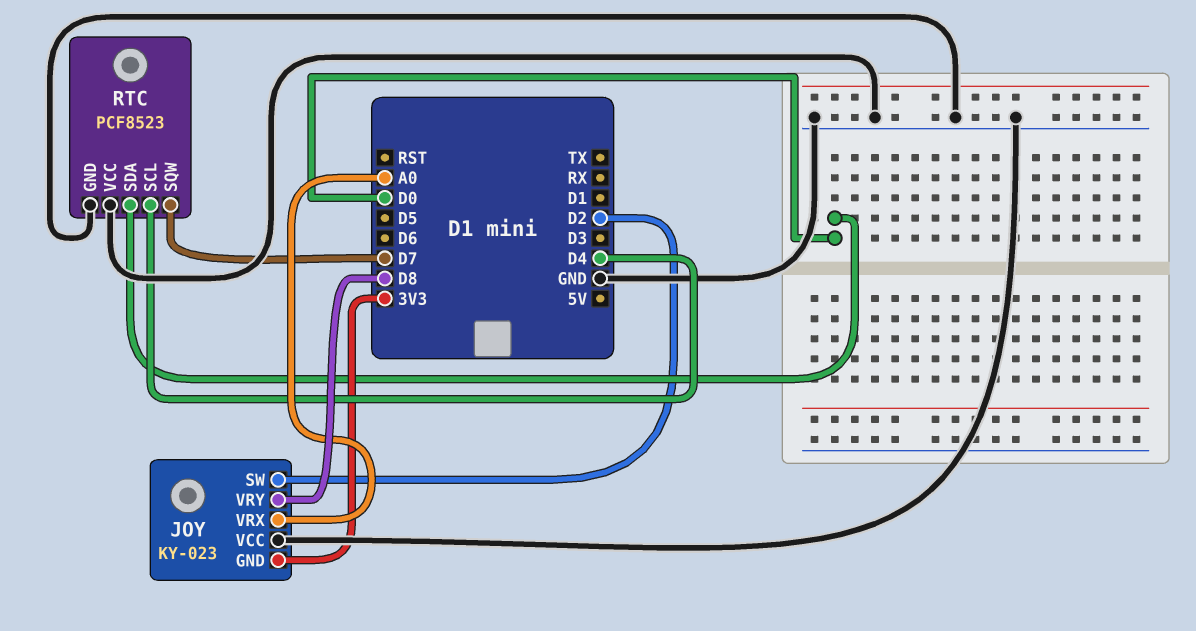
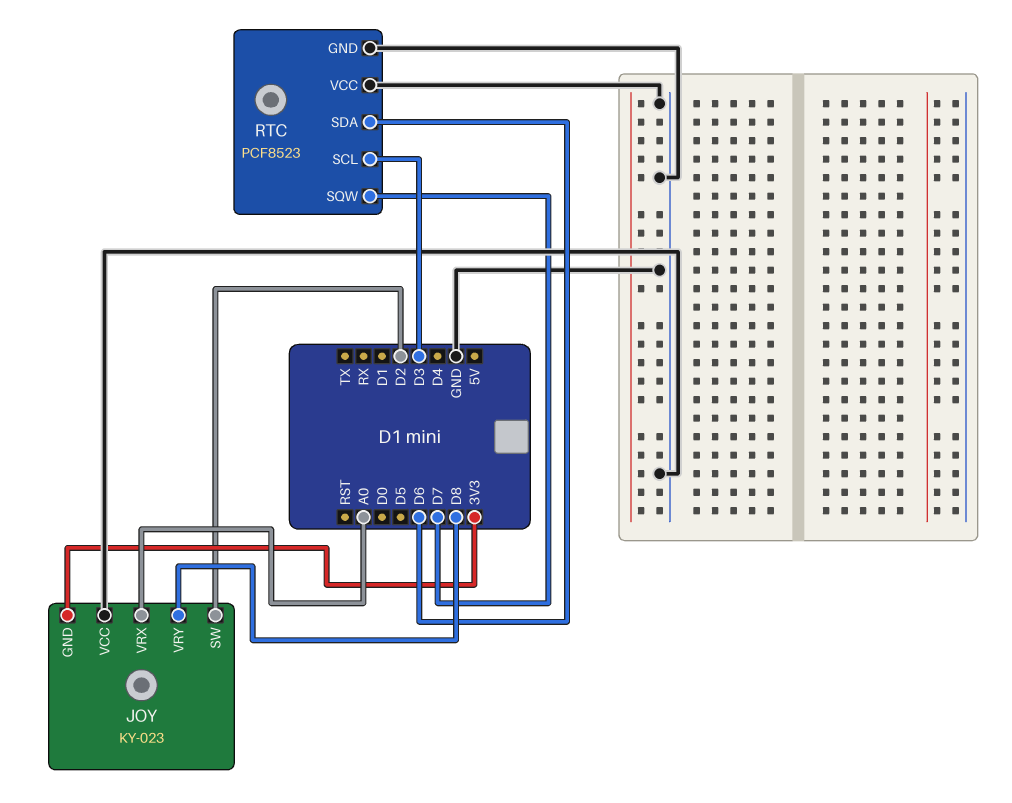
RTC pin SCL: D4 -> D3
RTC pin SDA: D0 -> D6

